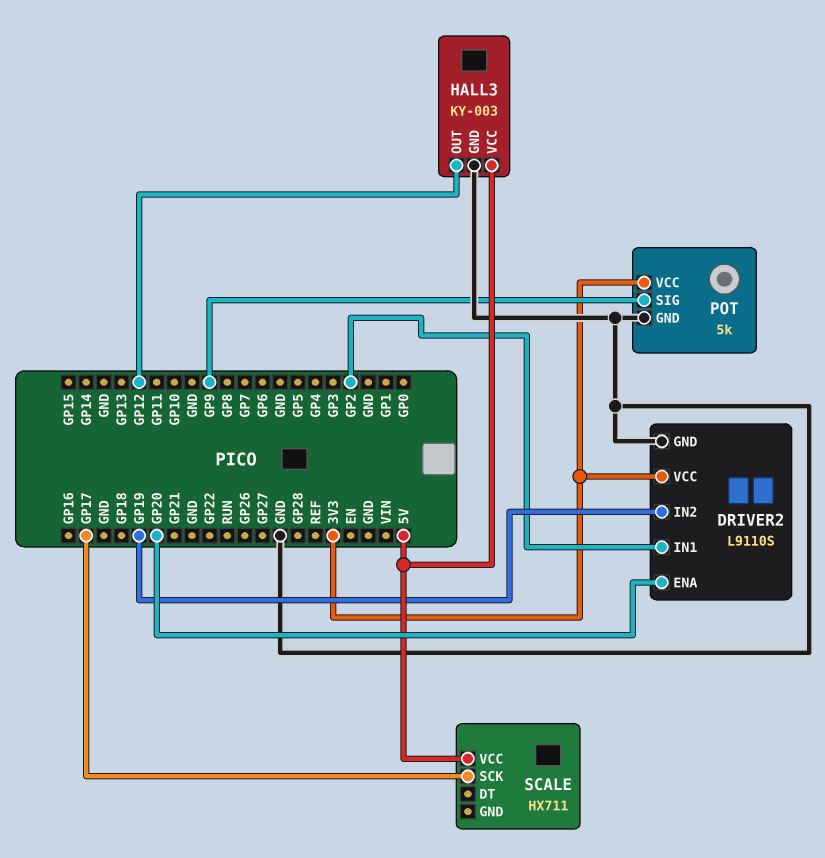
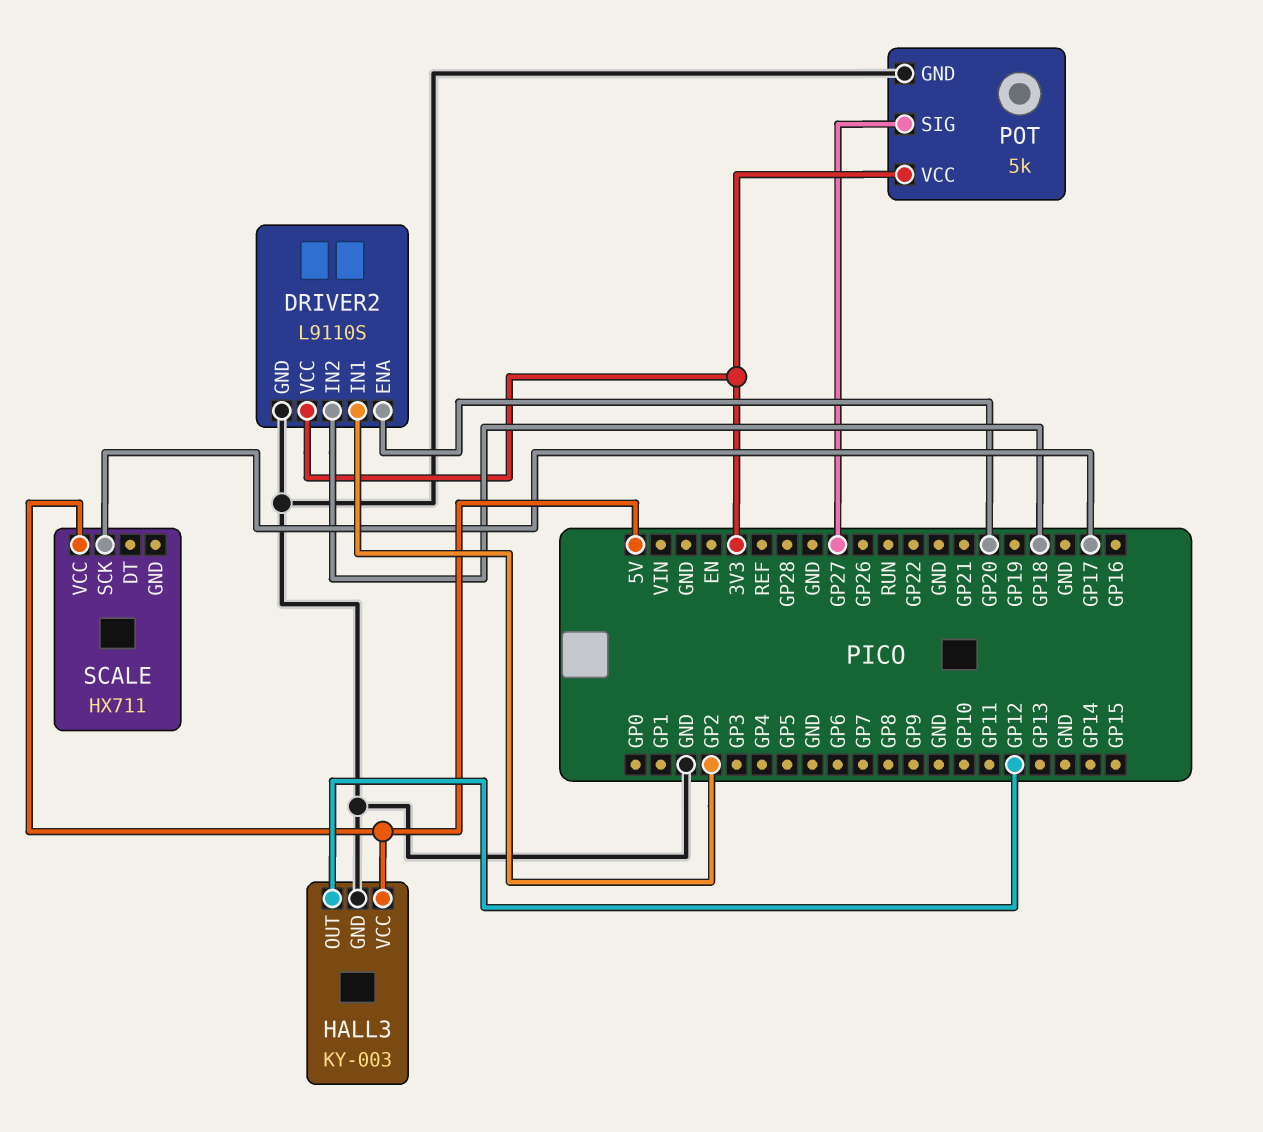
DRIVER2 pin IN2: GP19 -> GP18
POT pin SIG: GP9 -> GP27

